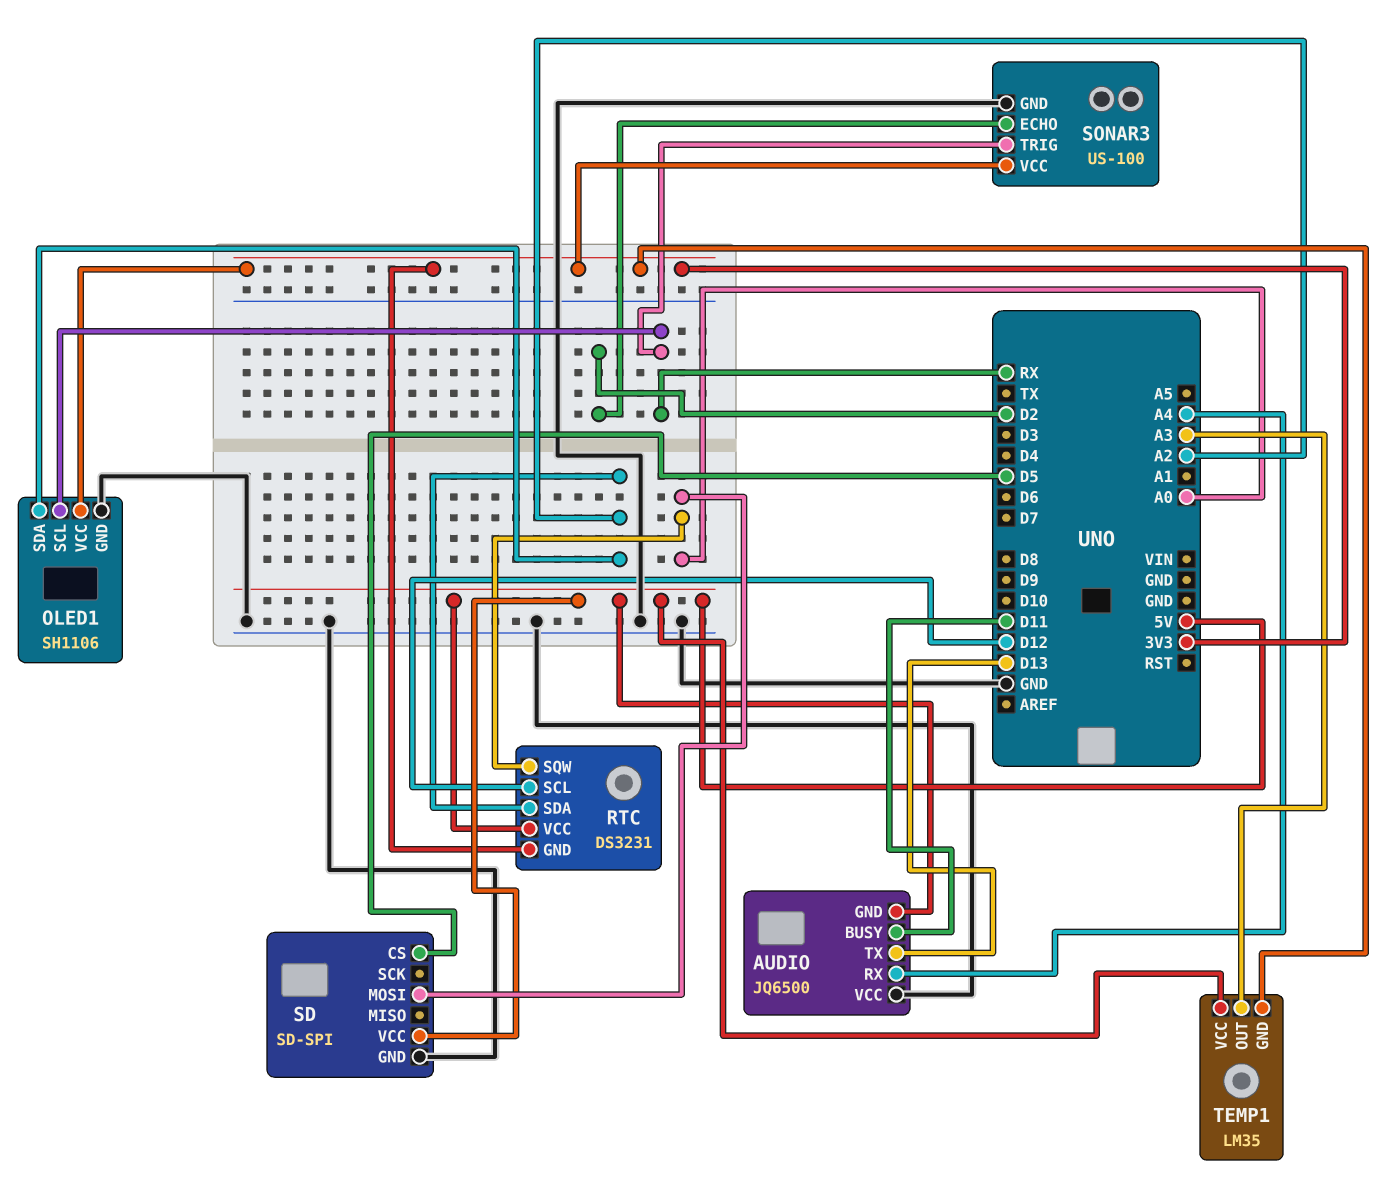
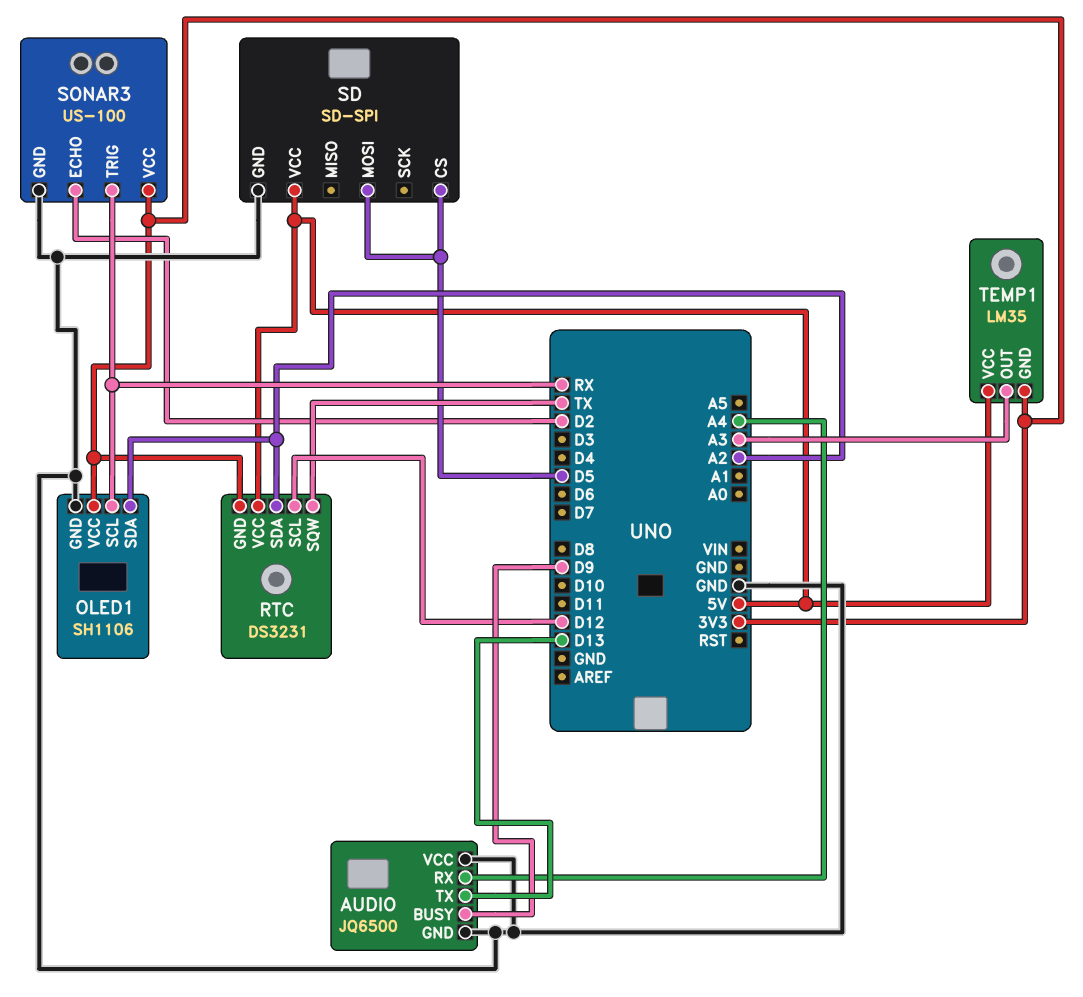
AUDIO pin BUSY: D11 -> D9
AUDIO pin GND: 5V -> GND
RTC pin SQW: A0 -> TX
SD pin MOSI: A0 -> D5

